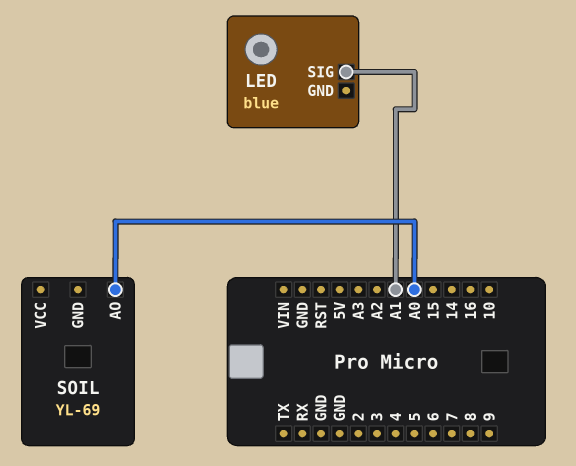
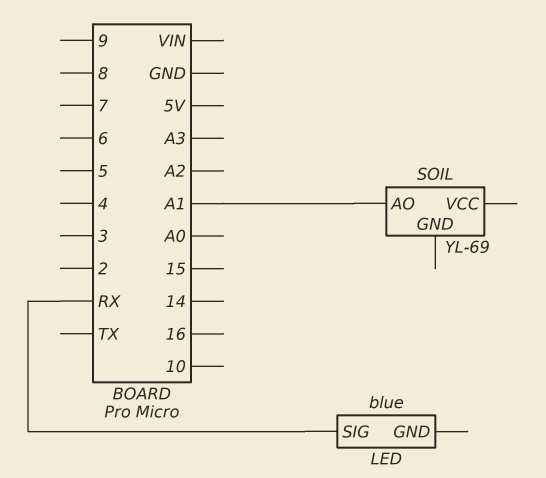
LED pin SIG: A1 -> RX
SOIL pin AO: A0 -> A1

